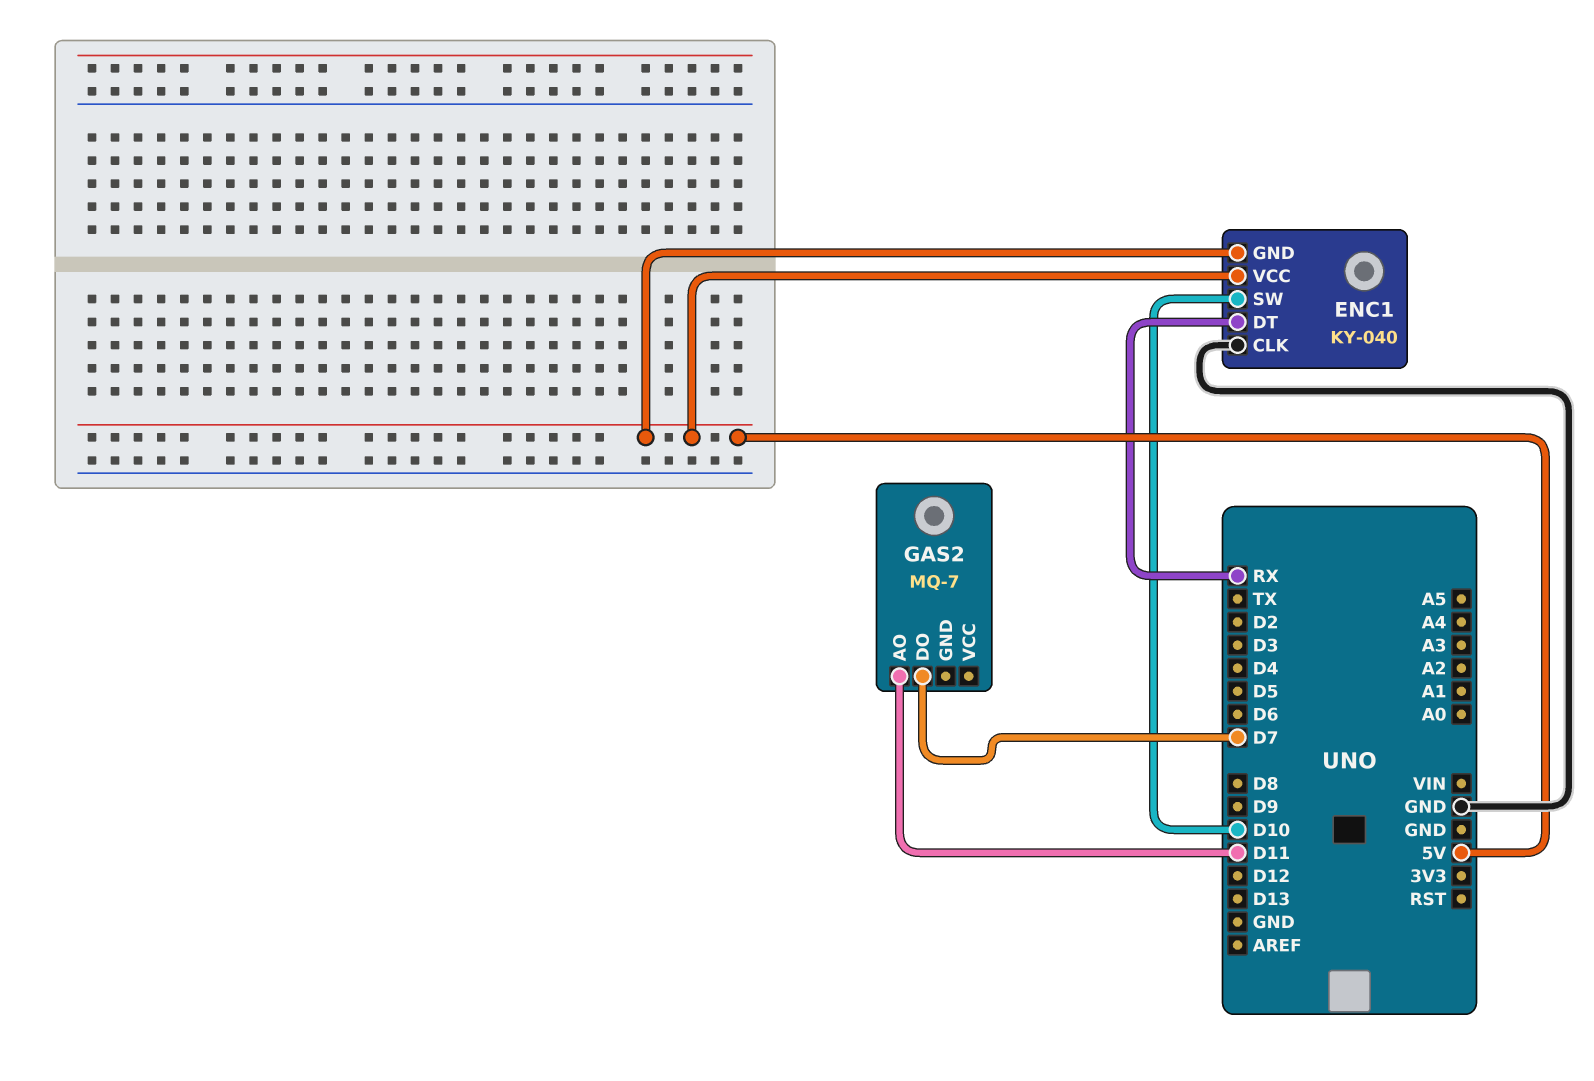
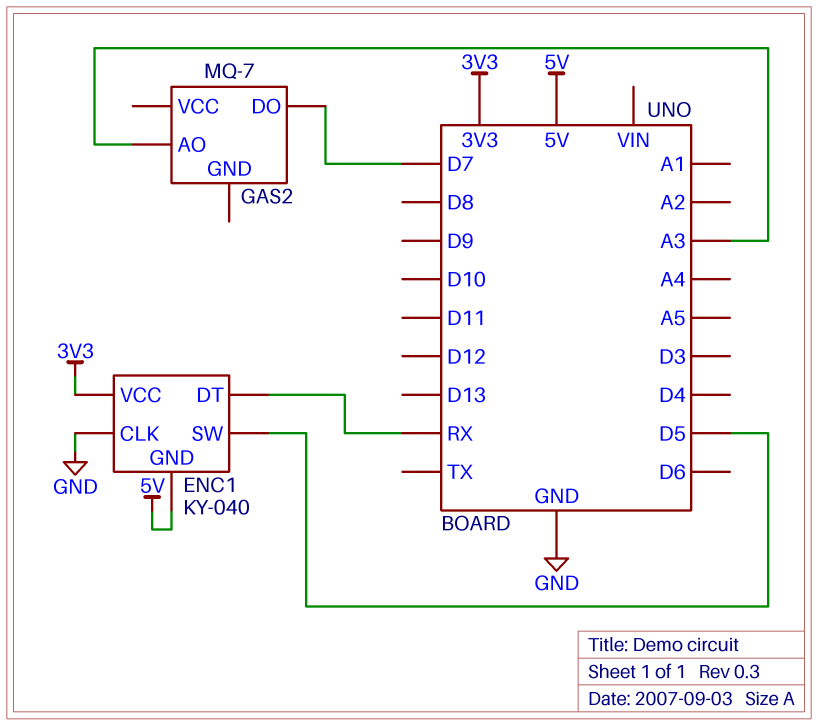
ENC1 pin SW: D10 -> D5
ENC1 pin VCC: 5V -> 3V3
GAS2 pin AO: D11 -> A3

